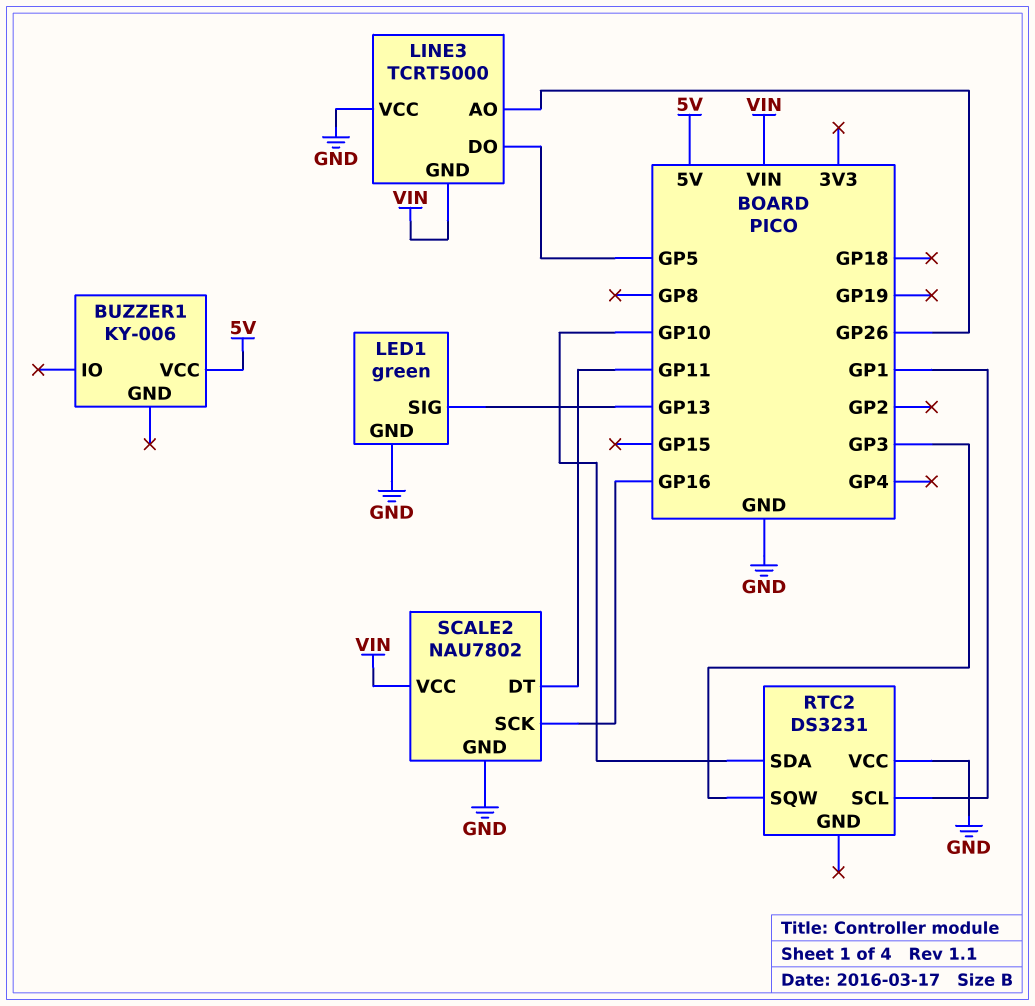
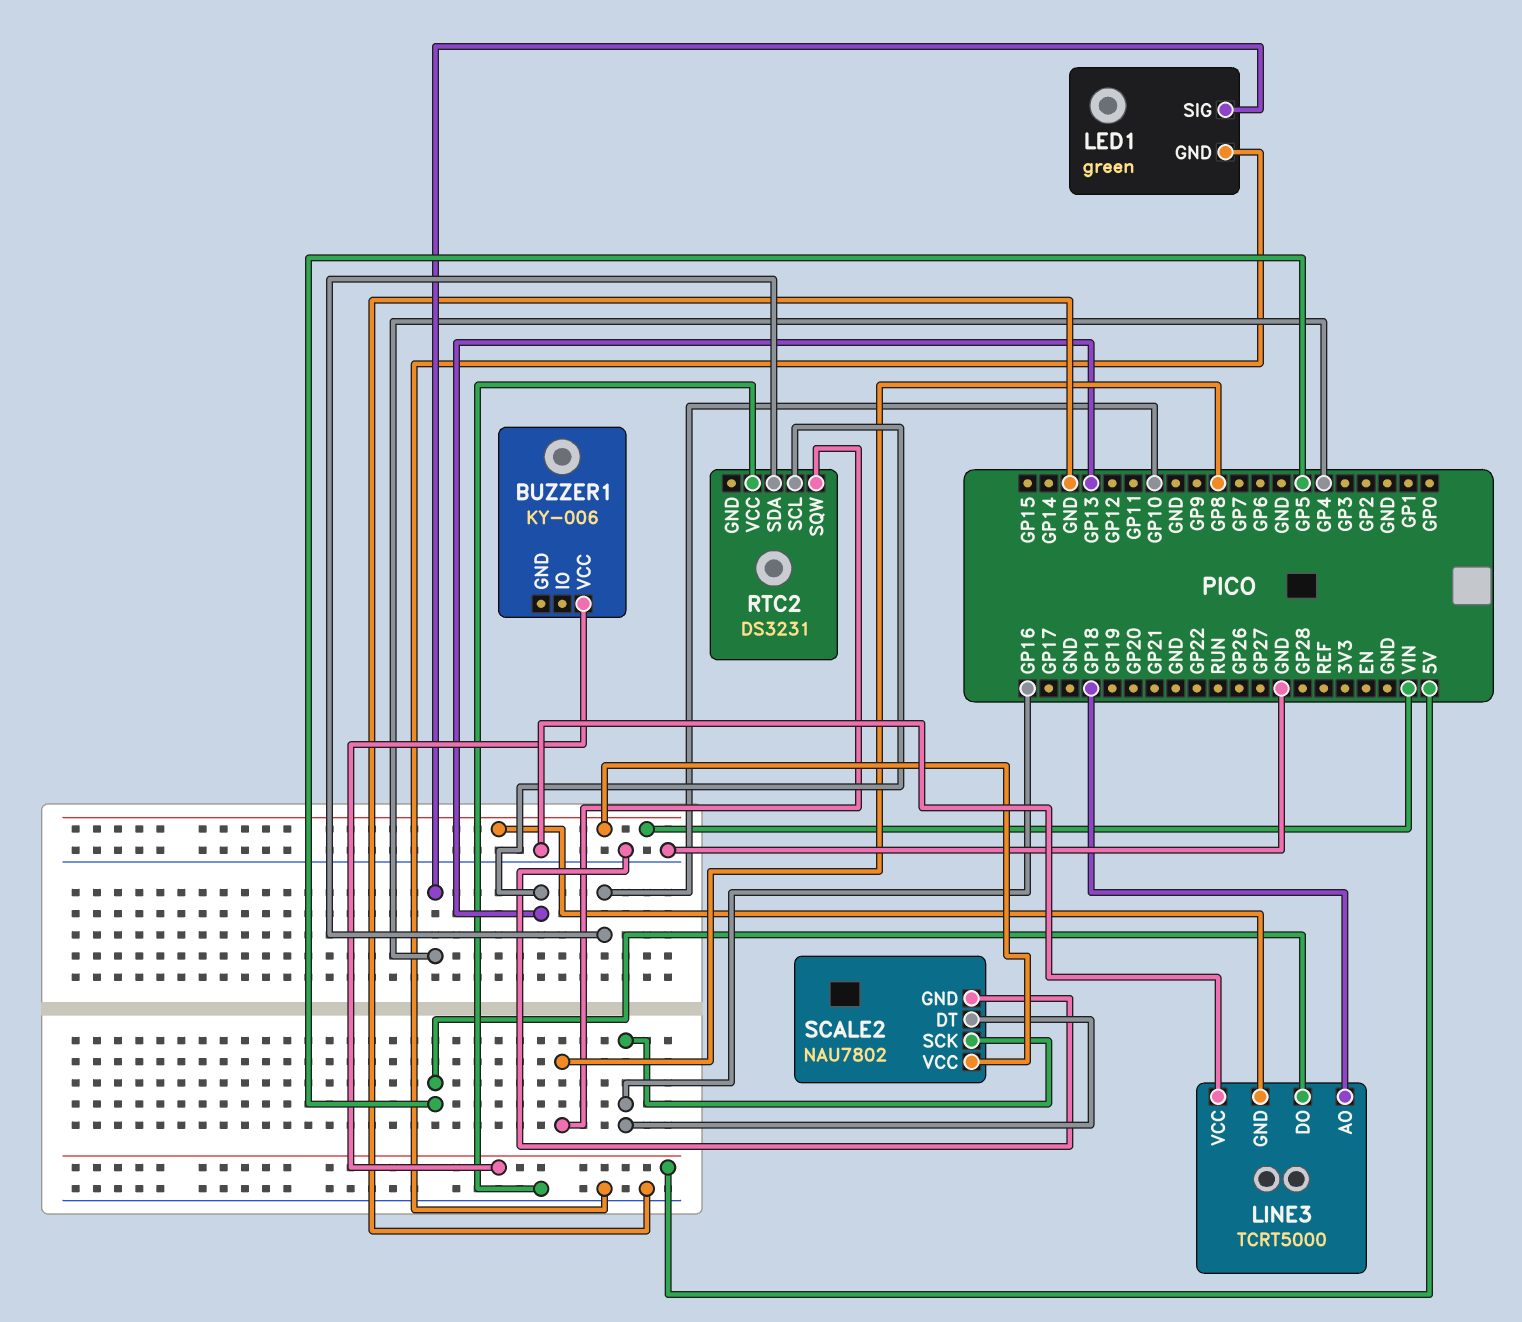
LED1 pin SIG: GP13 -> GP4
LINE3 pin AO: GP26 -> GP18
RTC2 pin SCL: GP1 -> GP13
RTC2 pin SQW: GP3 -> GP8
SCALE2 pin DT: GP11 -> GP16

